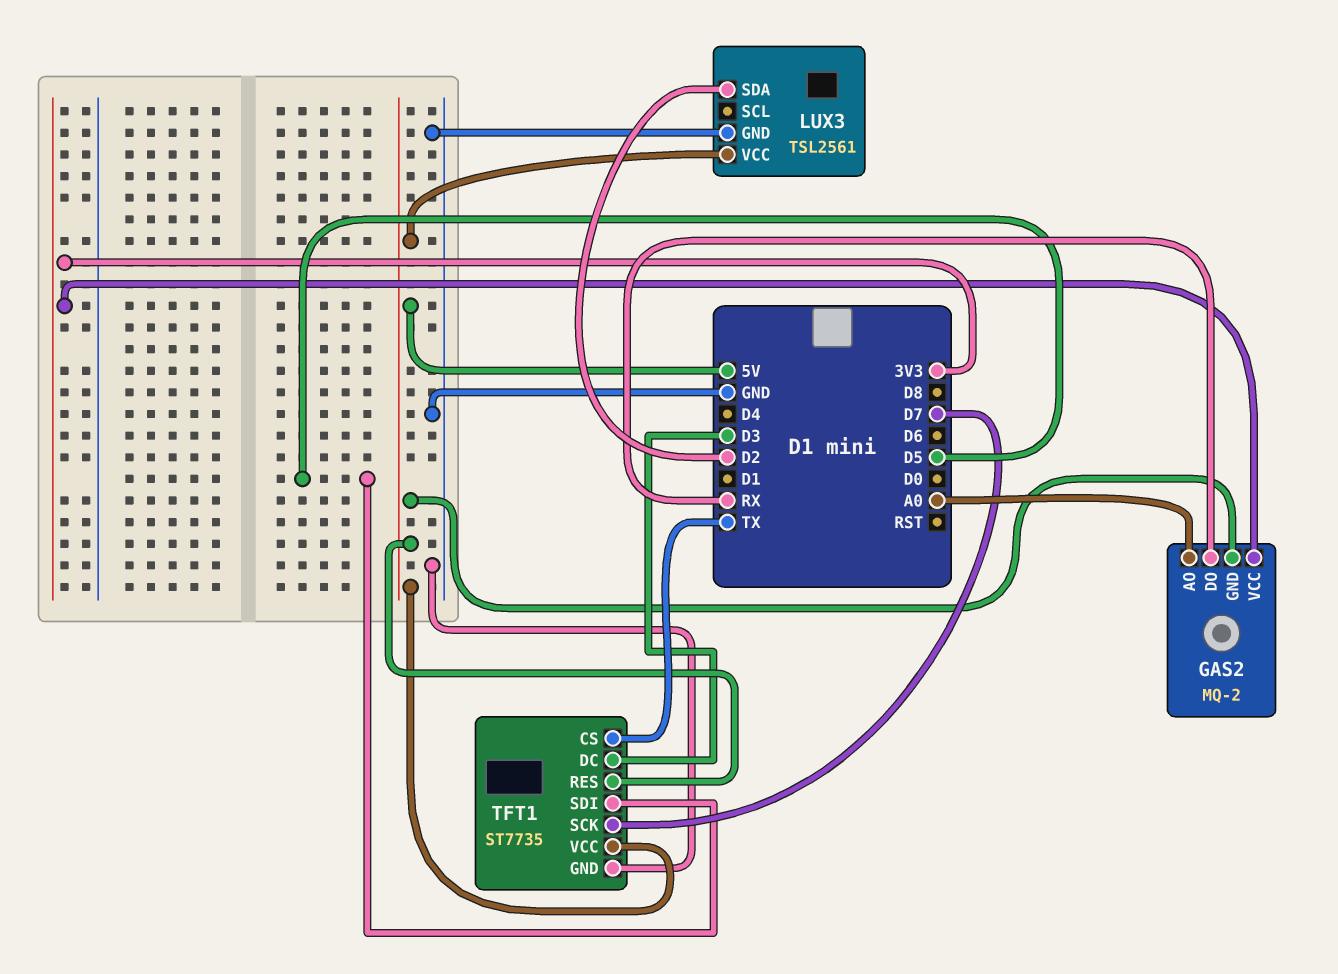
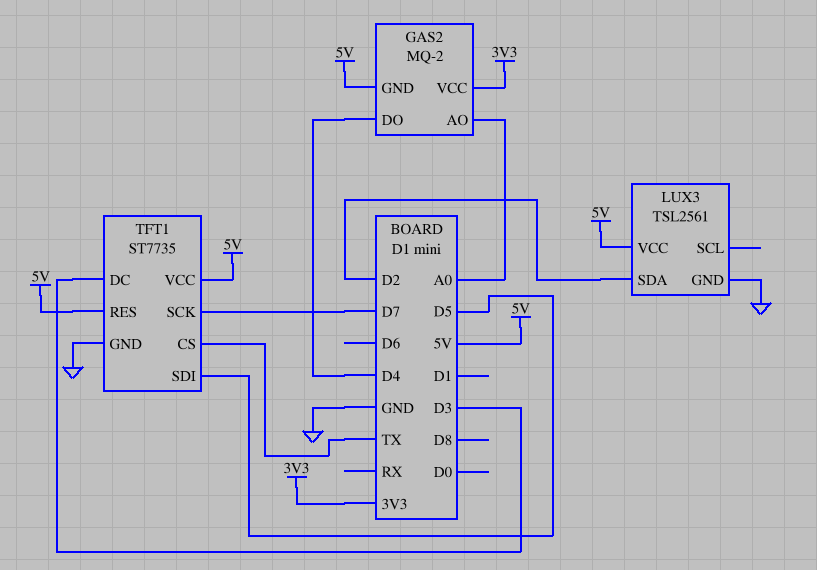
GAS2 pin DO: RX -> D4

